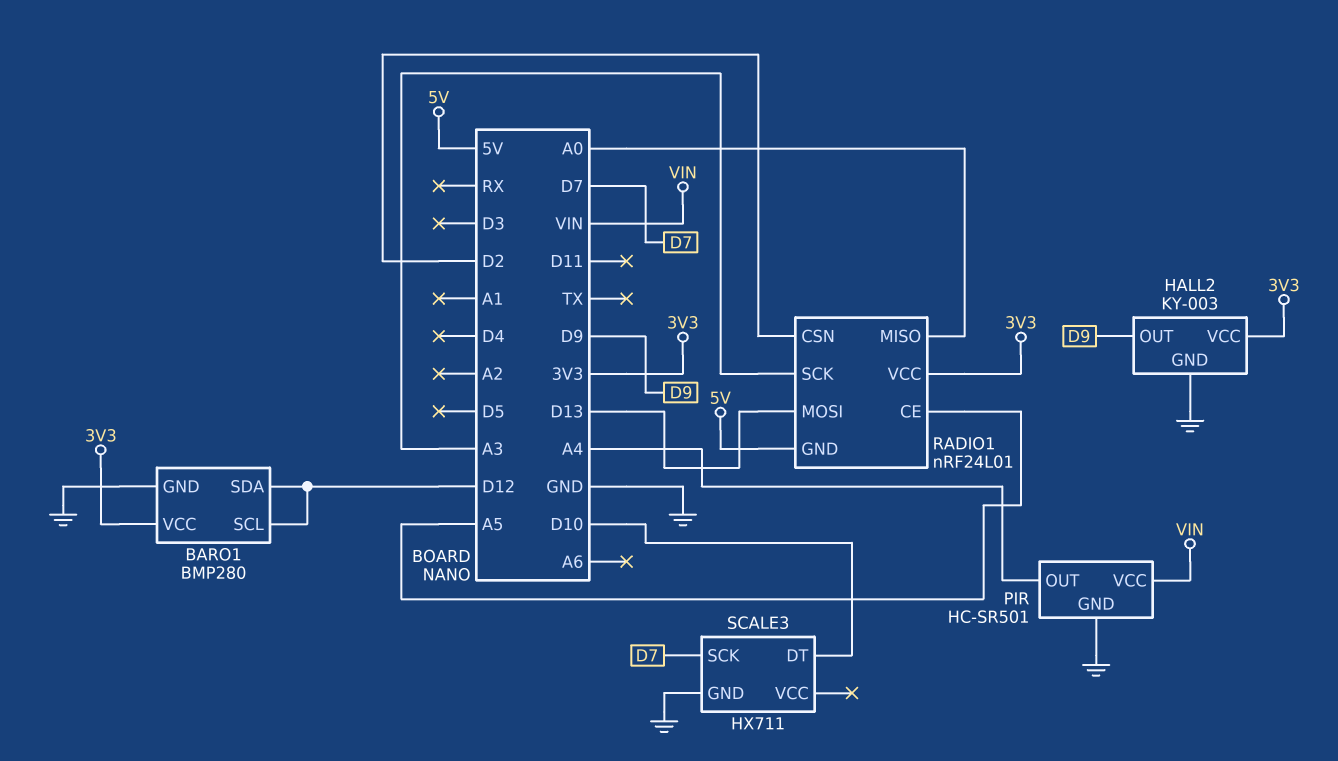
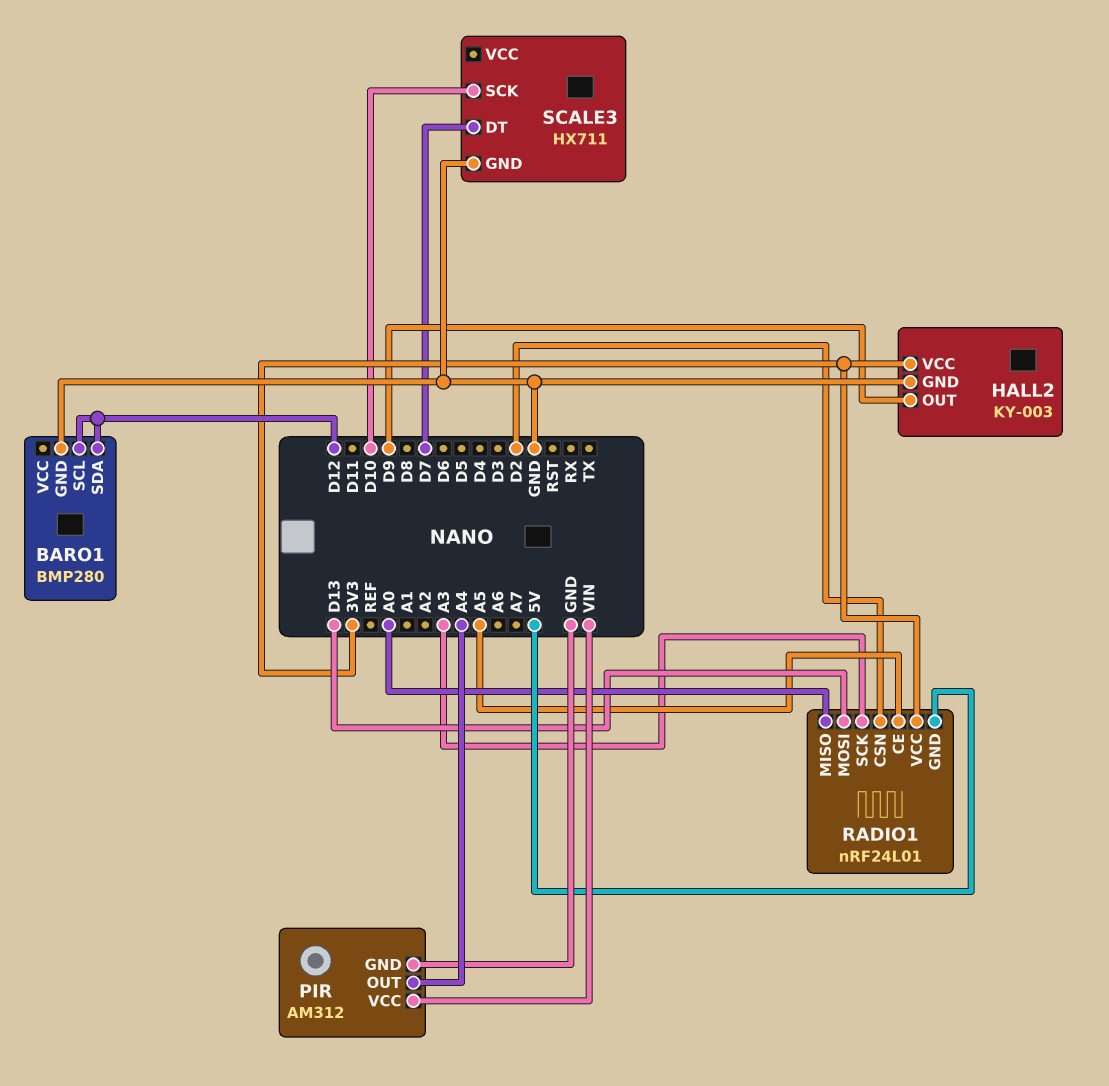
BARO1 pin VCC: 3V3 -> none
PIR: HC-SR501 -> AM312
SCALE3 pin DT: D10 -> D7
SCALE3 pin SCK: D7 -> D10

